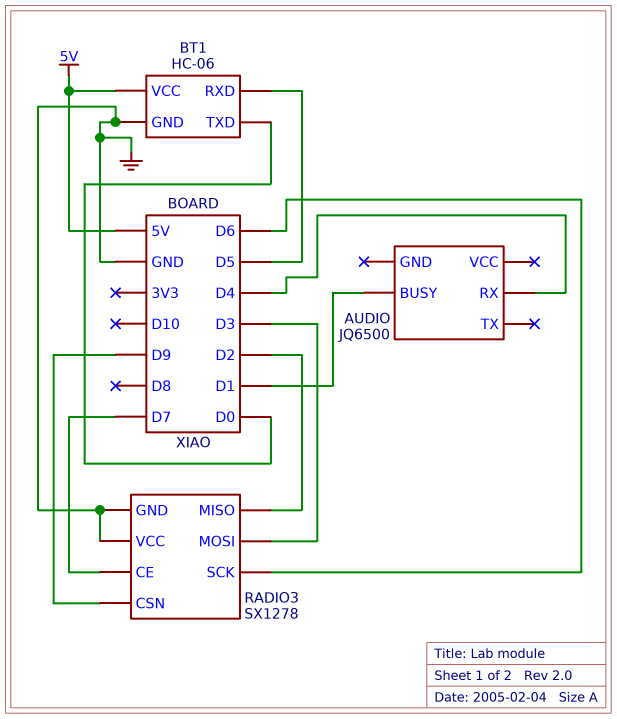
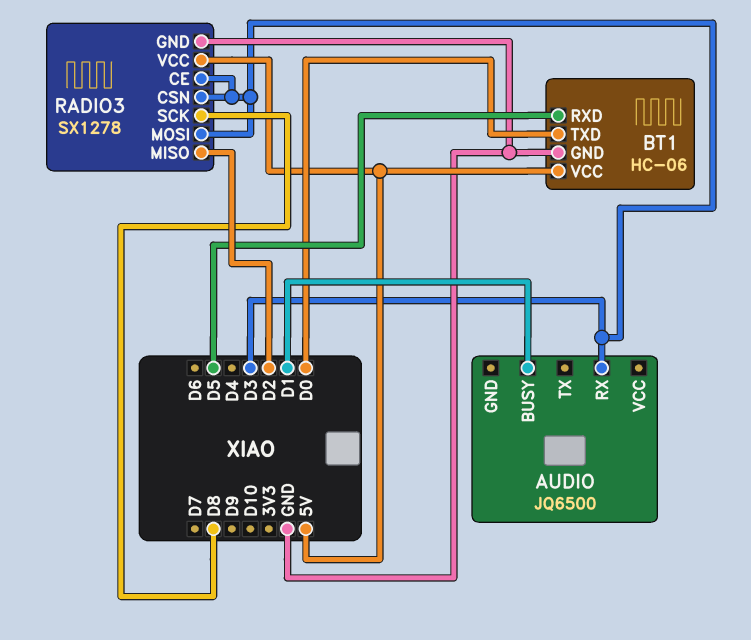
AUDIO pin RX: D4 -> D3
RADIO3 pin CE: D7 -> D3
RADIO3 pin CSN: D9 -> D3
RADIO3 pin SCK: D6 -> D8
RADIO3 pin VCC: GND -> 5V

